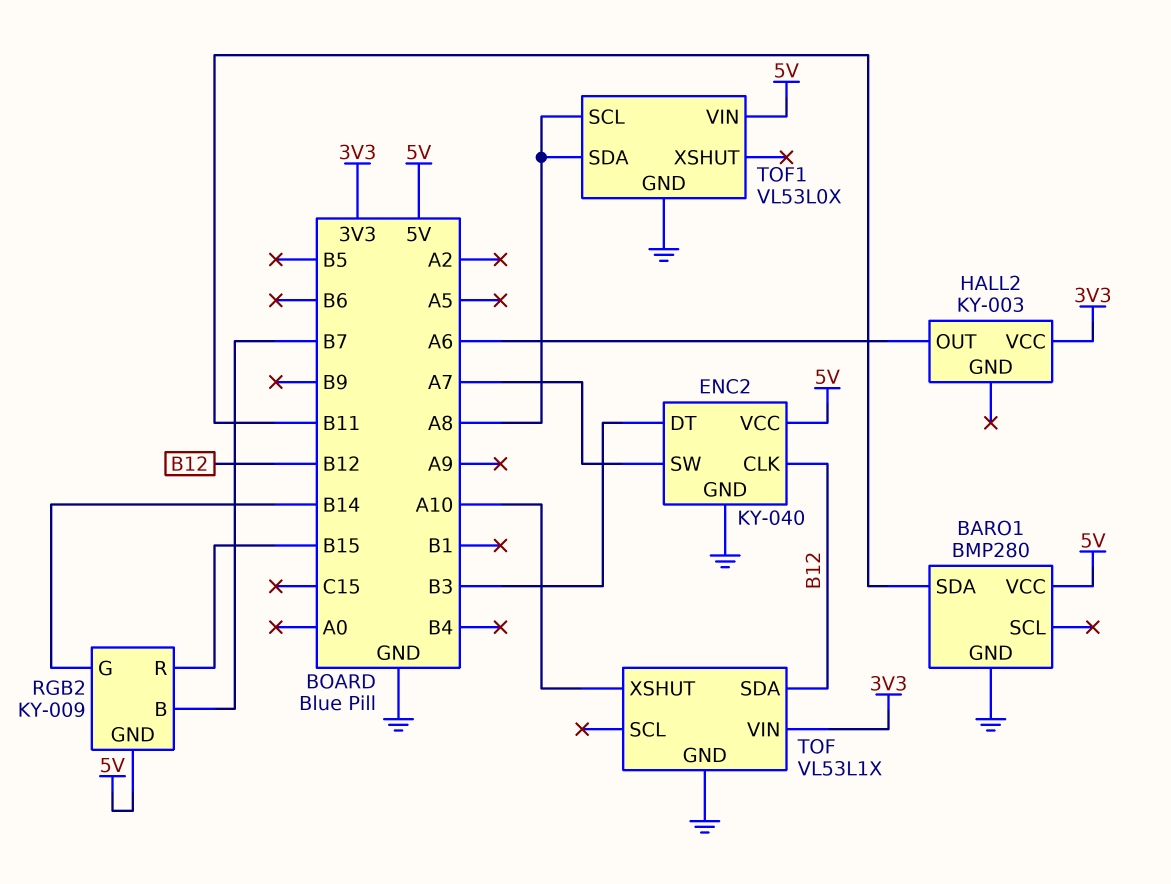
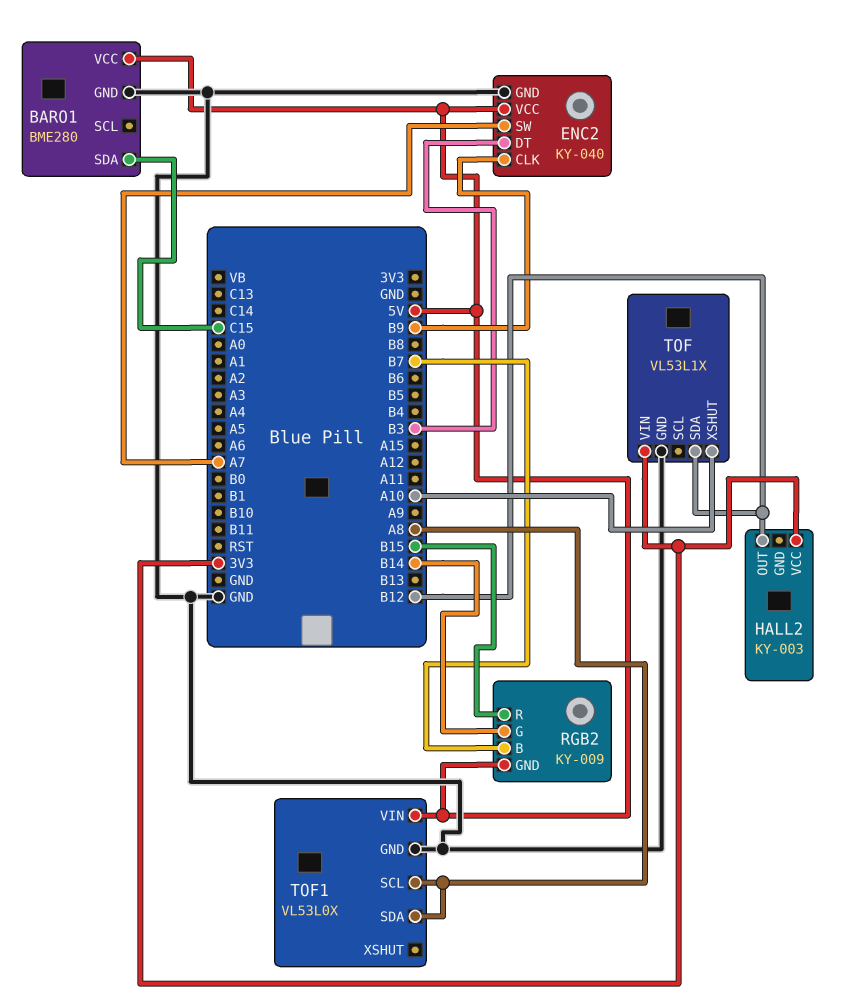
BARO1: BMP280 -> BME280
BARO1 pin SDA: B11 -> C15
ENC2 pin CLK: B12 -> B9
HALL2 pin OUT: A6 -> B12

